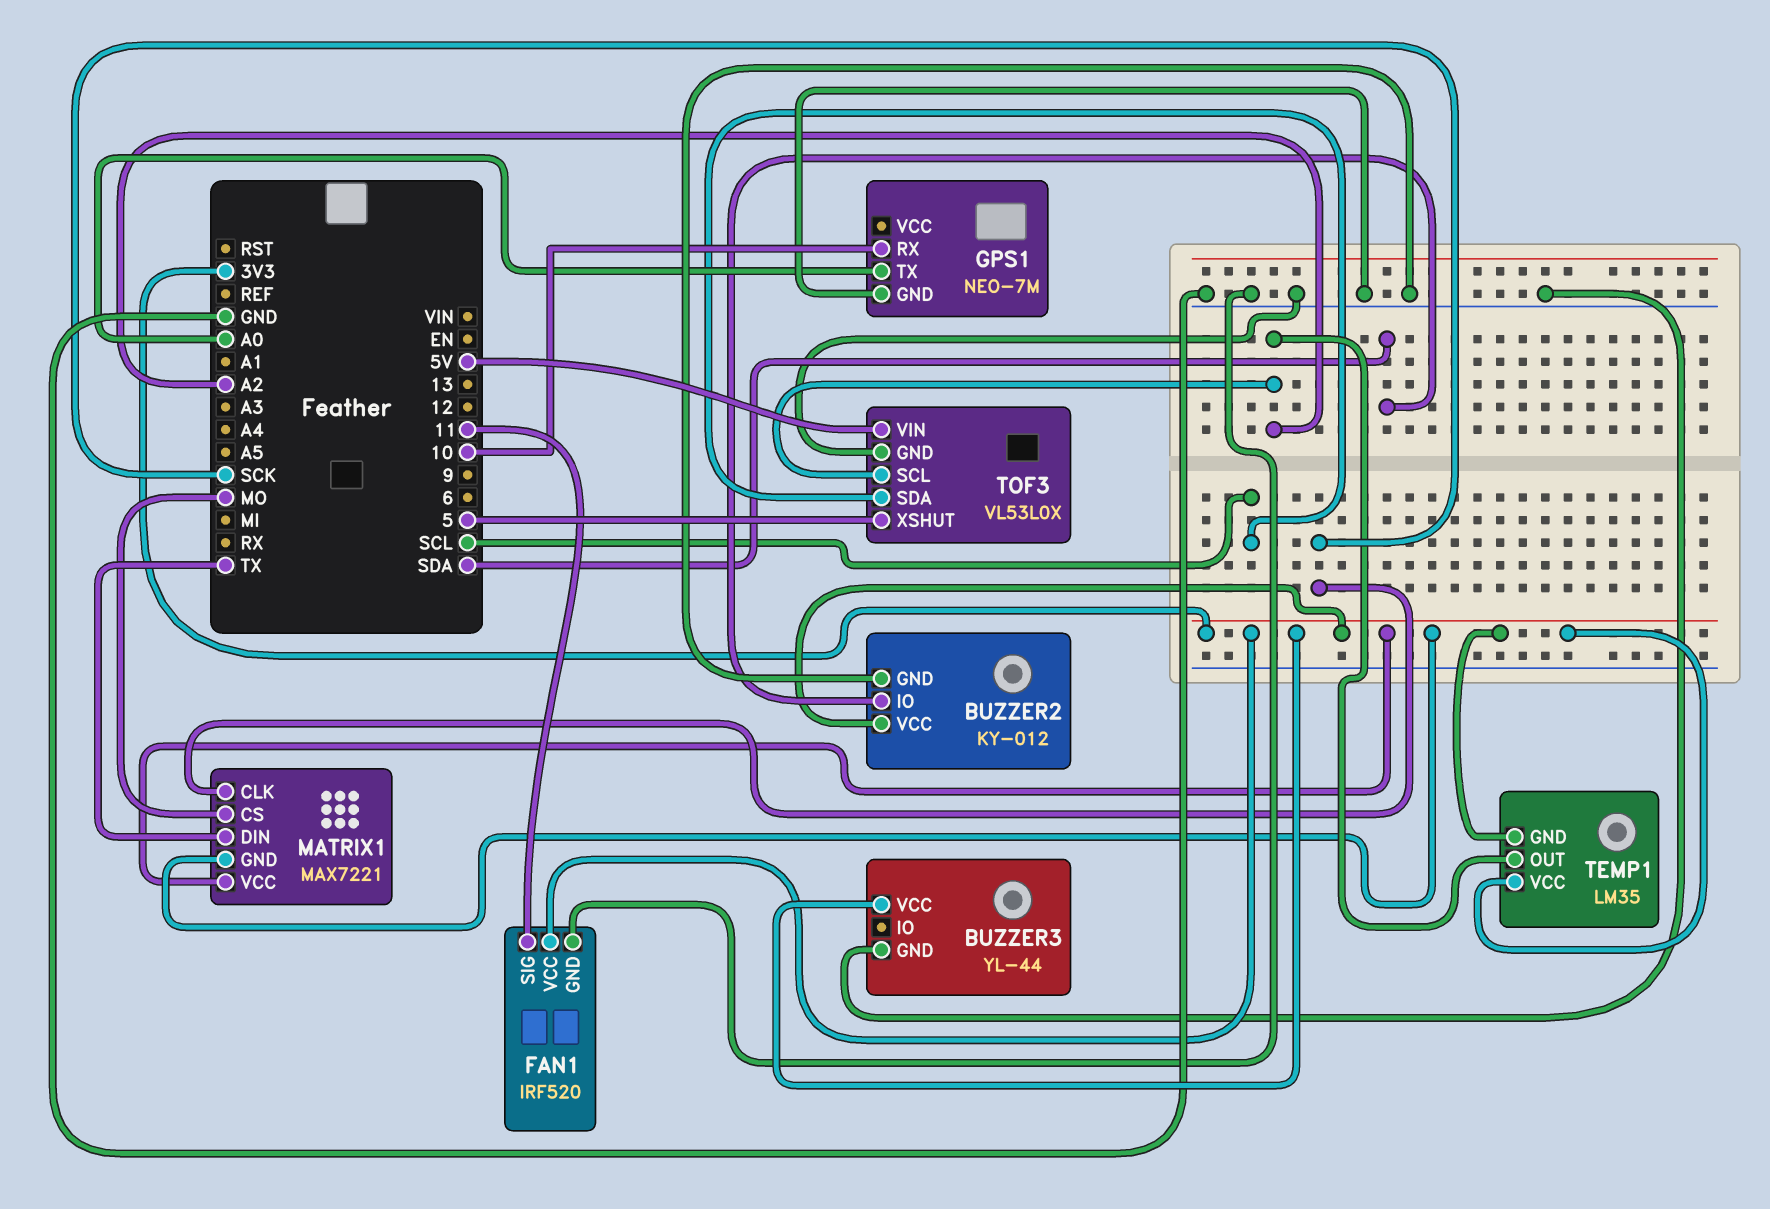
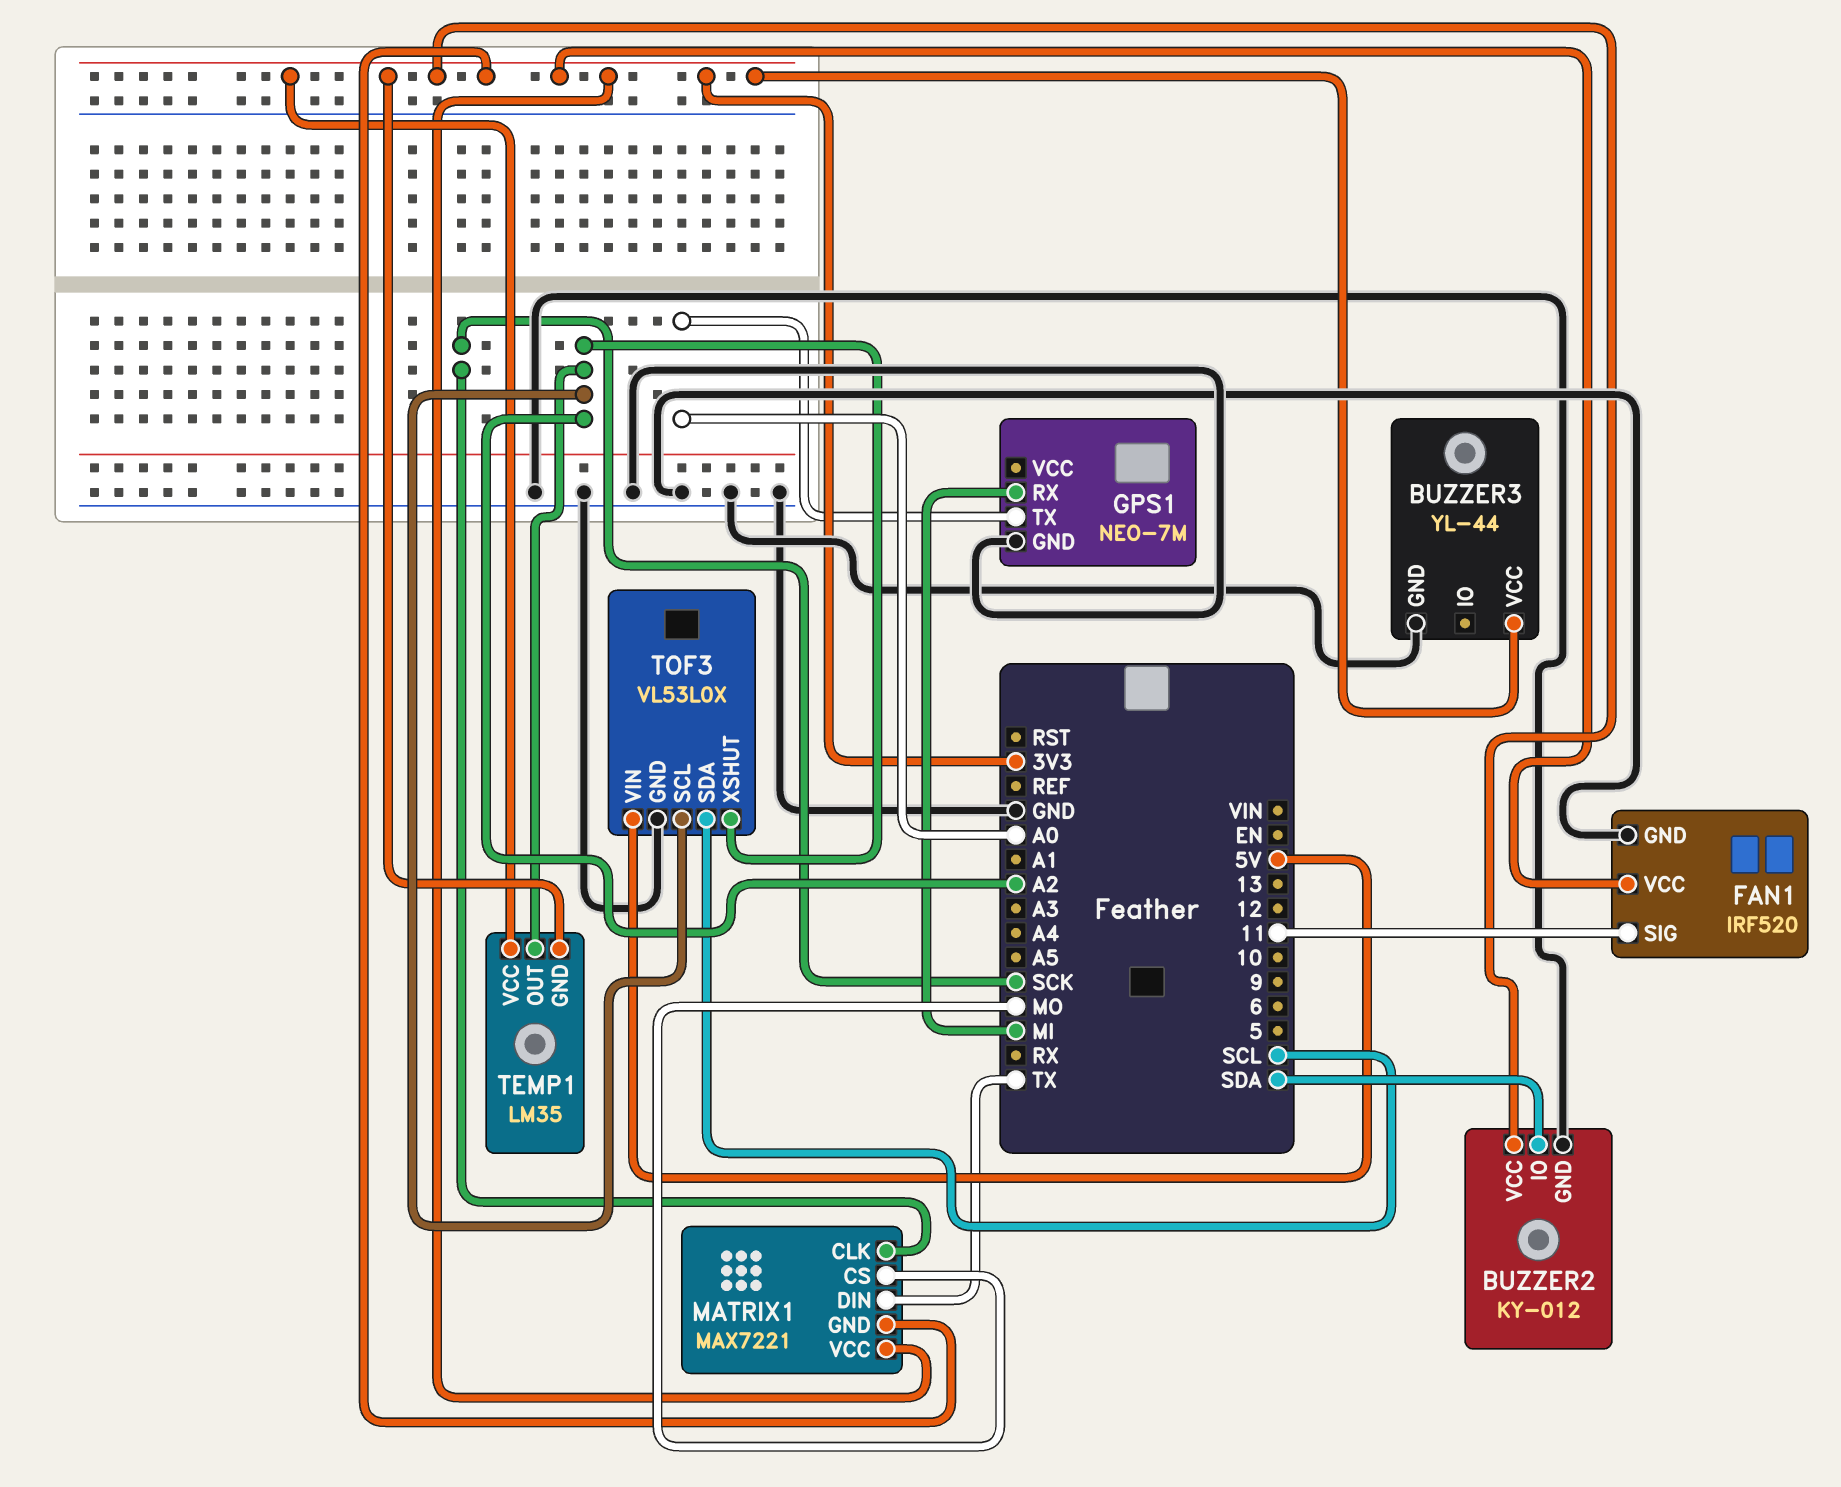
GPS1 pin RX: 10 -> MI
TOF3 pin XSHUT: 5 -> A2

